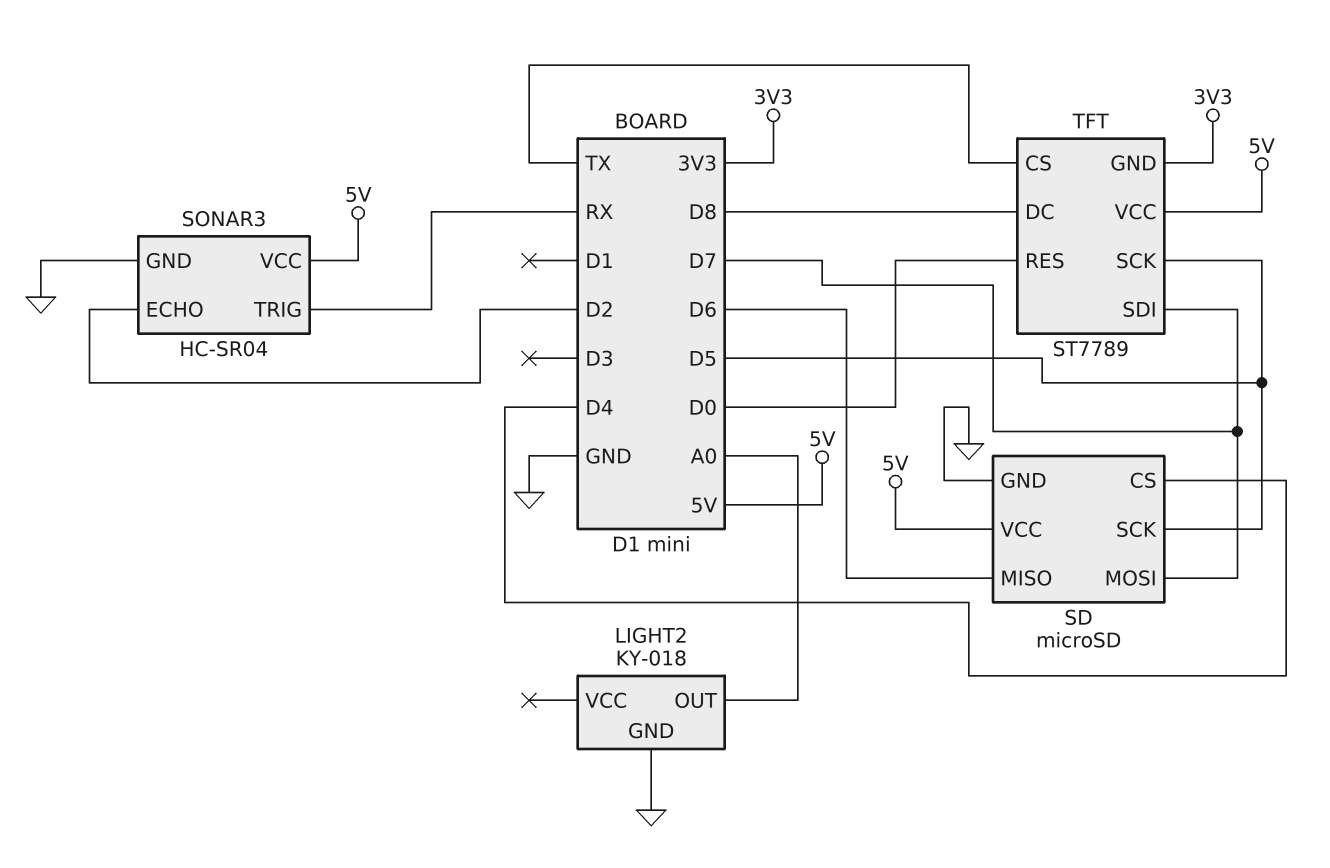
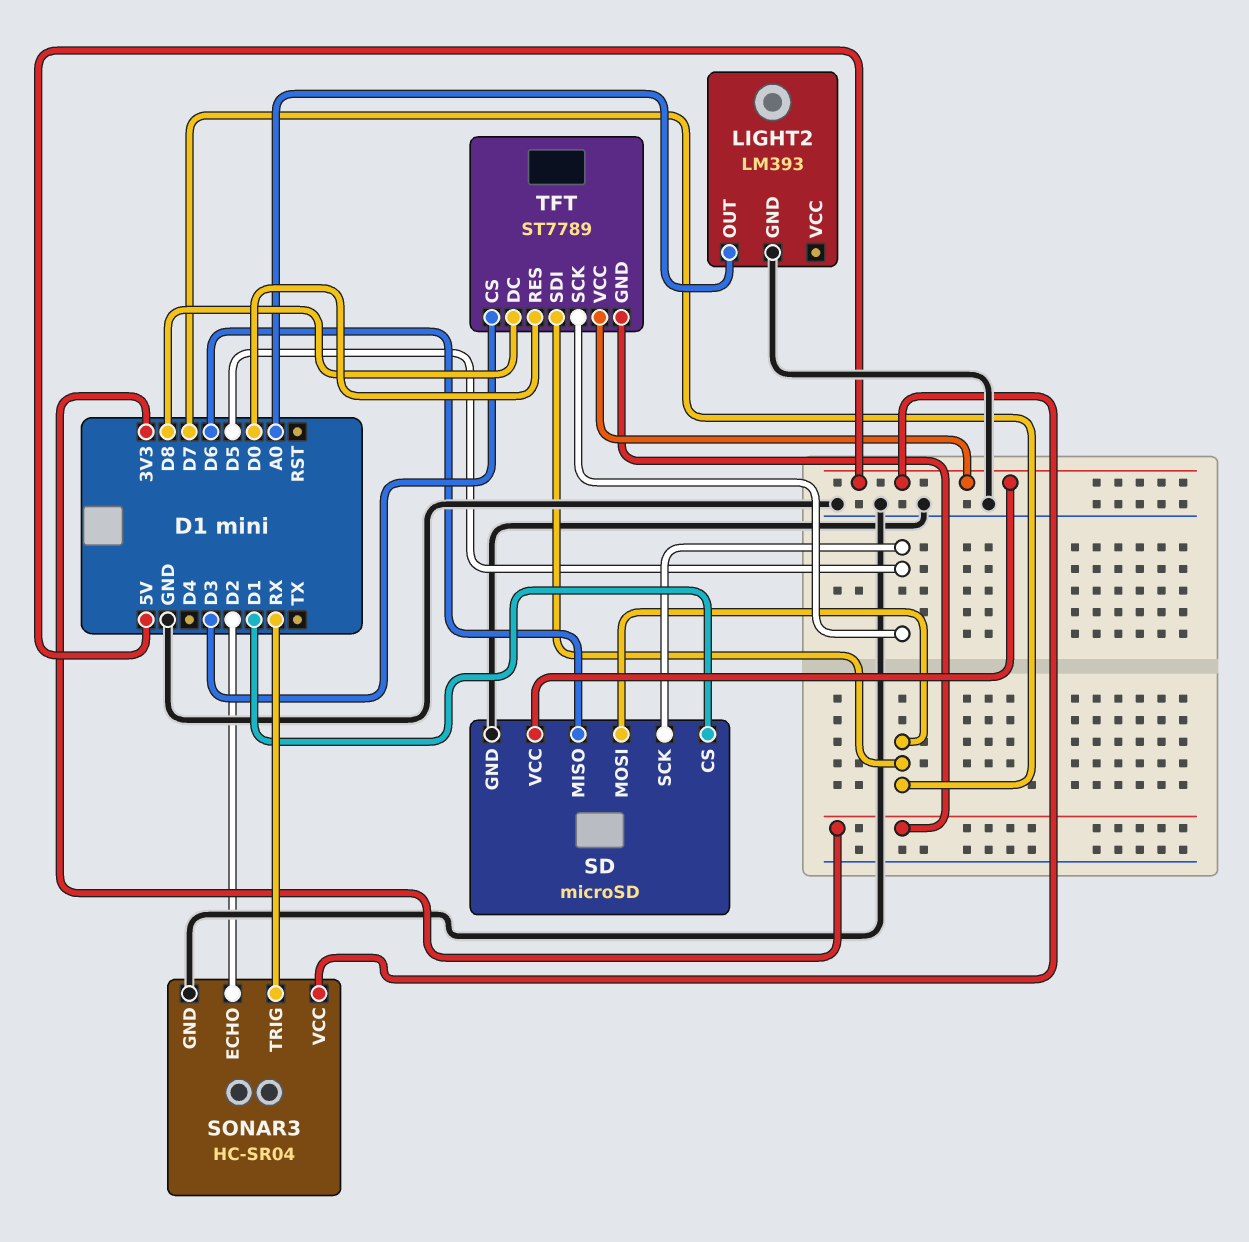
LIGHT2: KY-018 -> LM393
SD pin CS: D4 -> D1
TFT pin CS: TX -> D3

